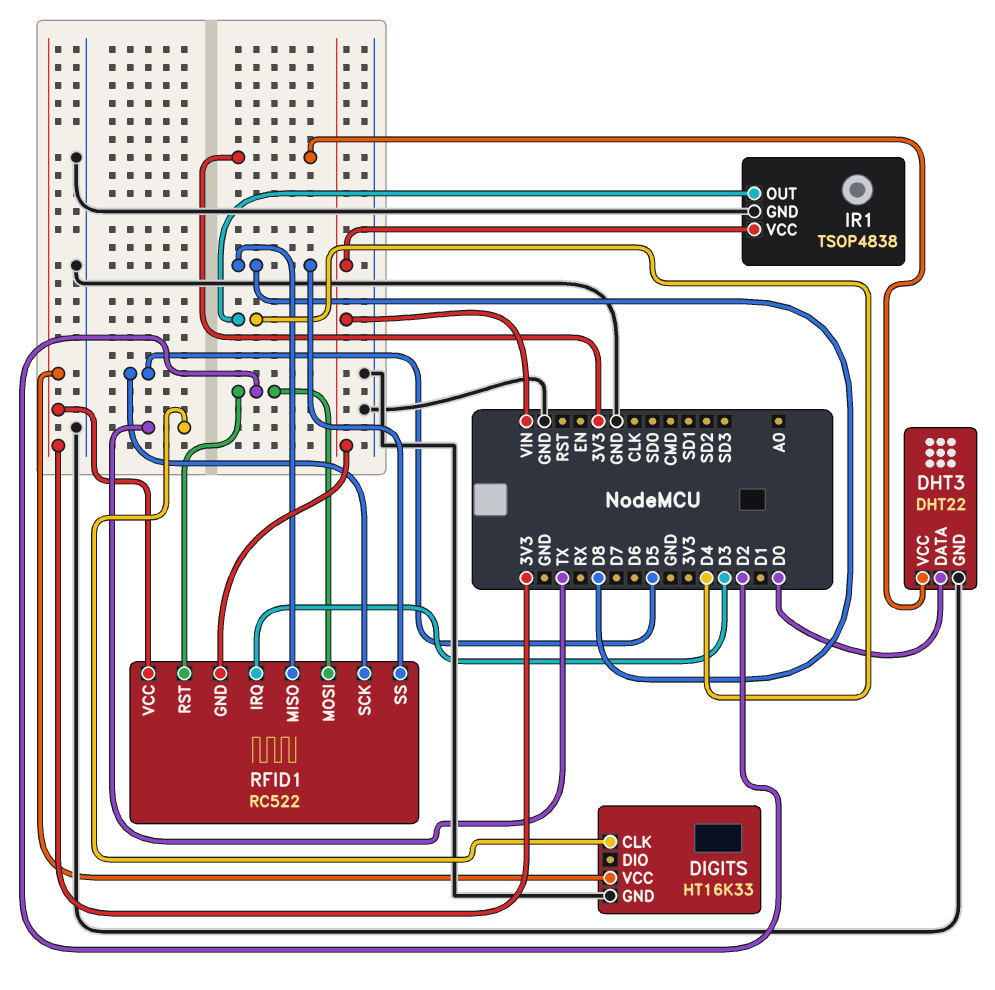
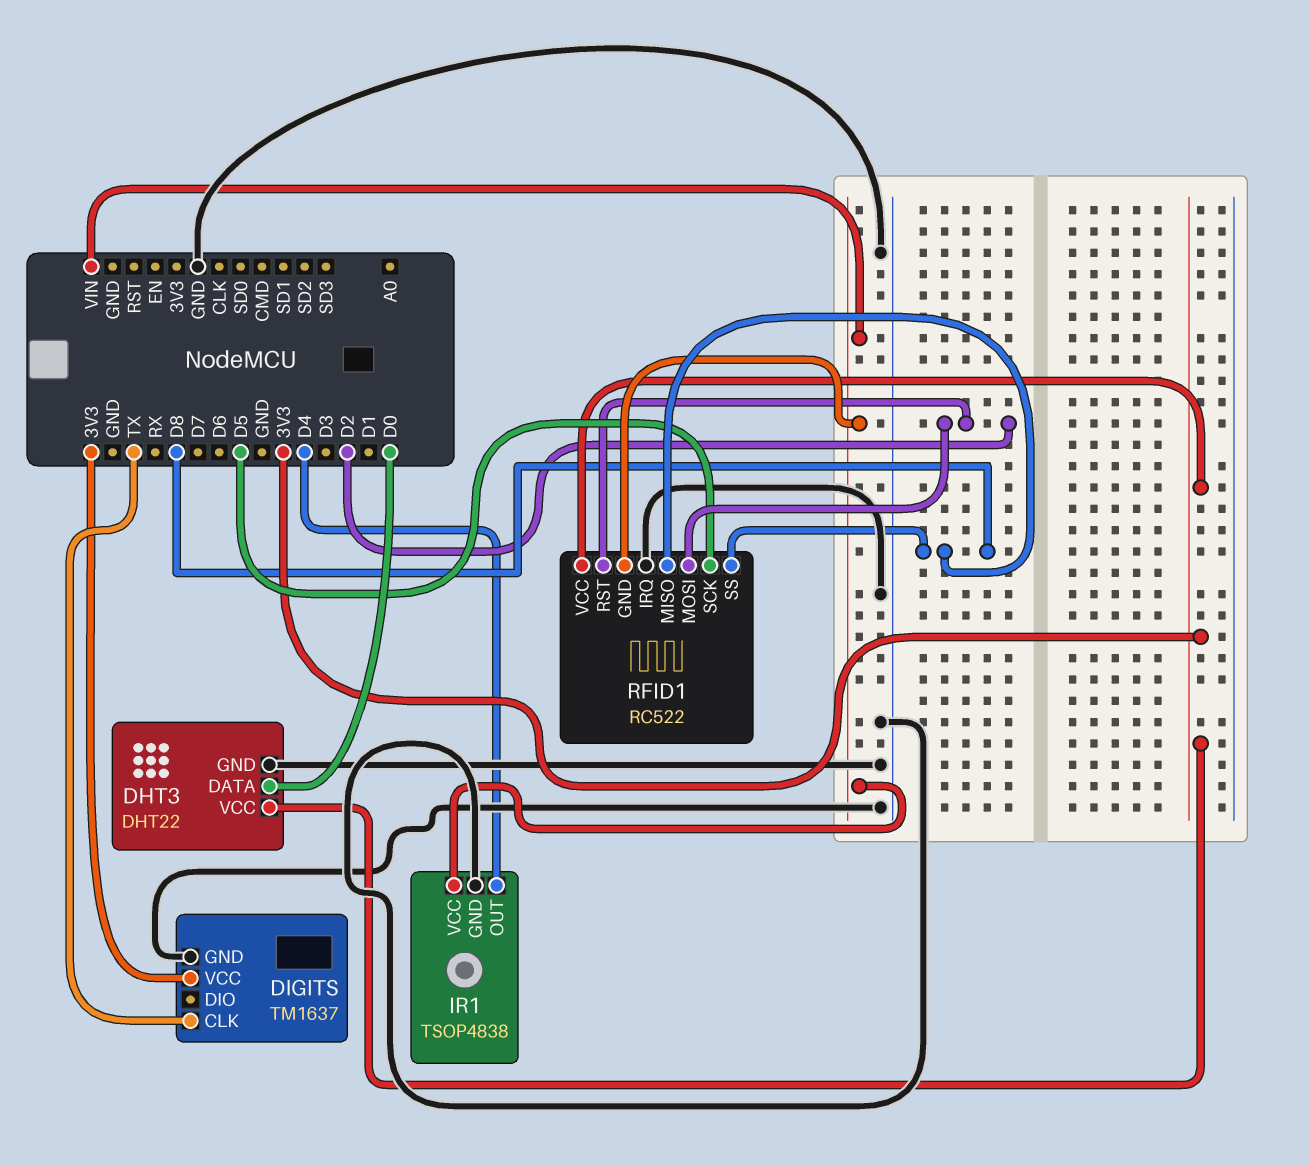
DIGITS: HT16K33 -> TM1637
RFID1 pin IRQ: D3 -> GND

